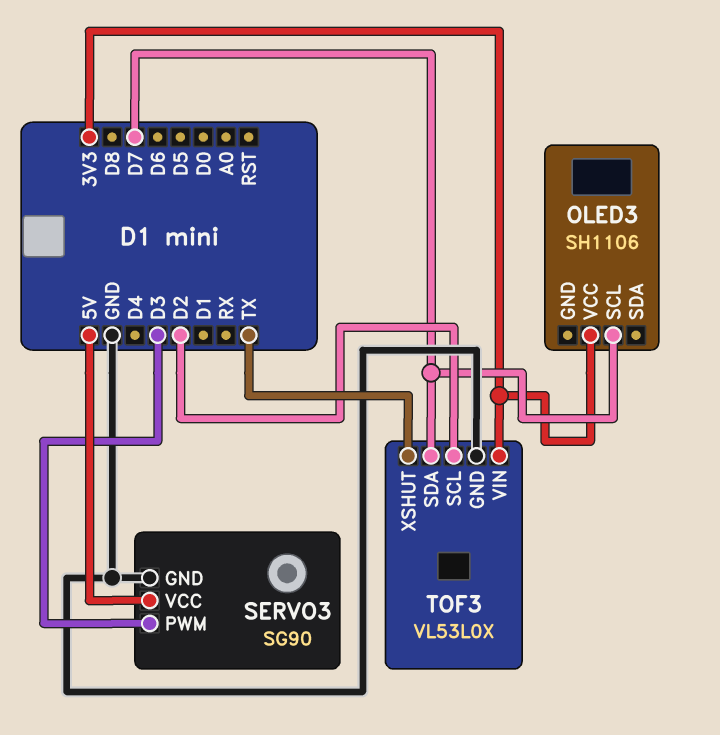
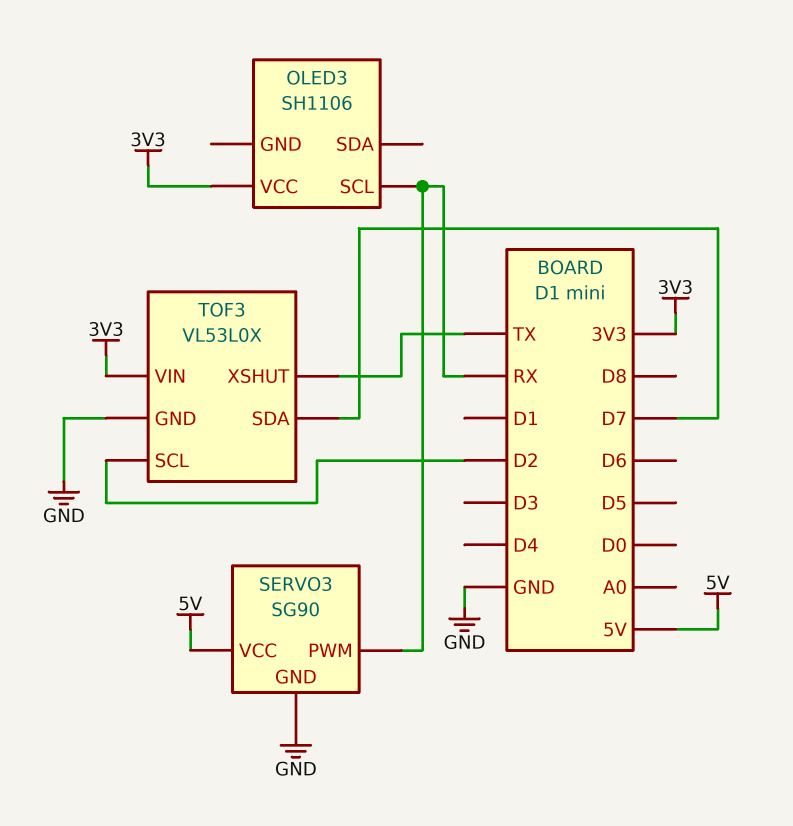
OLED3 pin SCL: D7 -> RX
SERVO3 pin PWM: D3 -> RX

